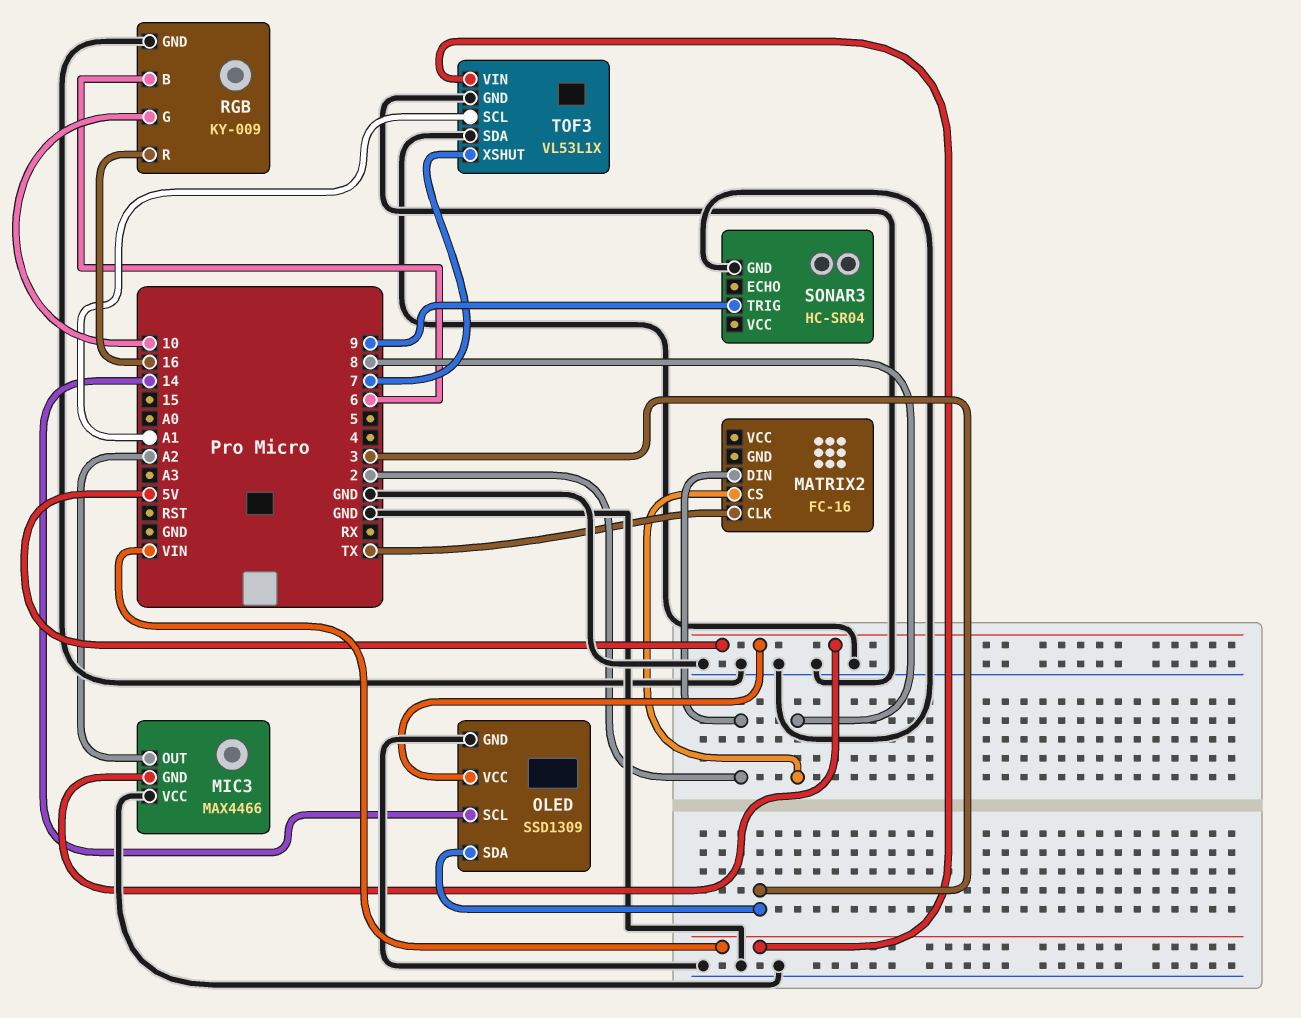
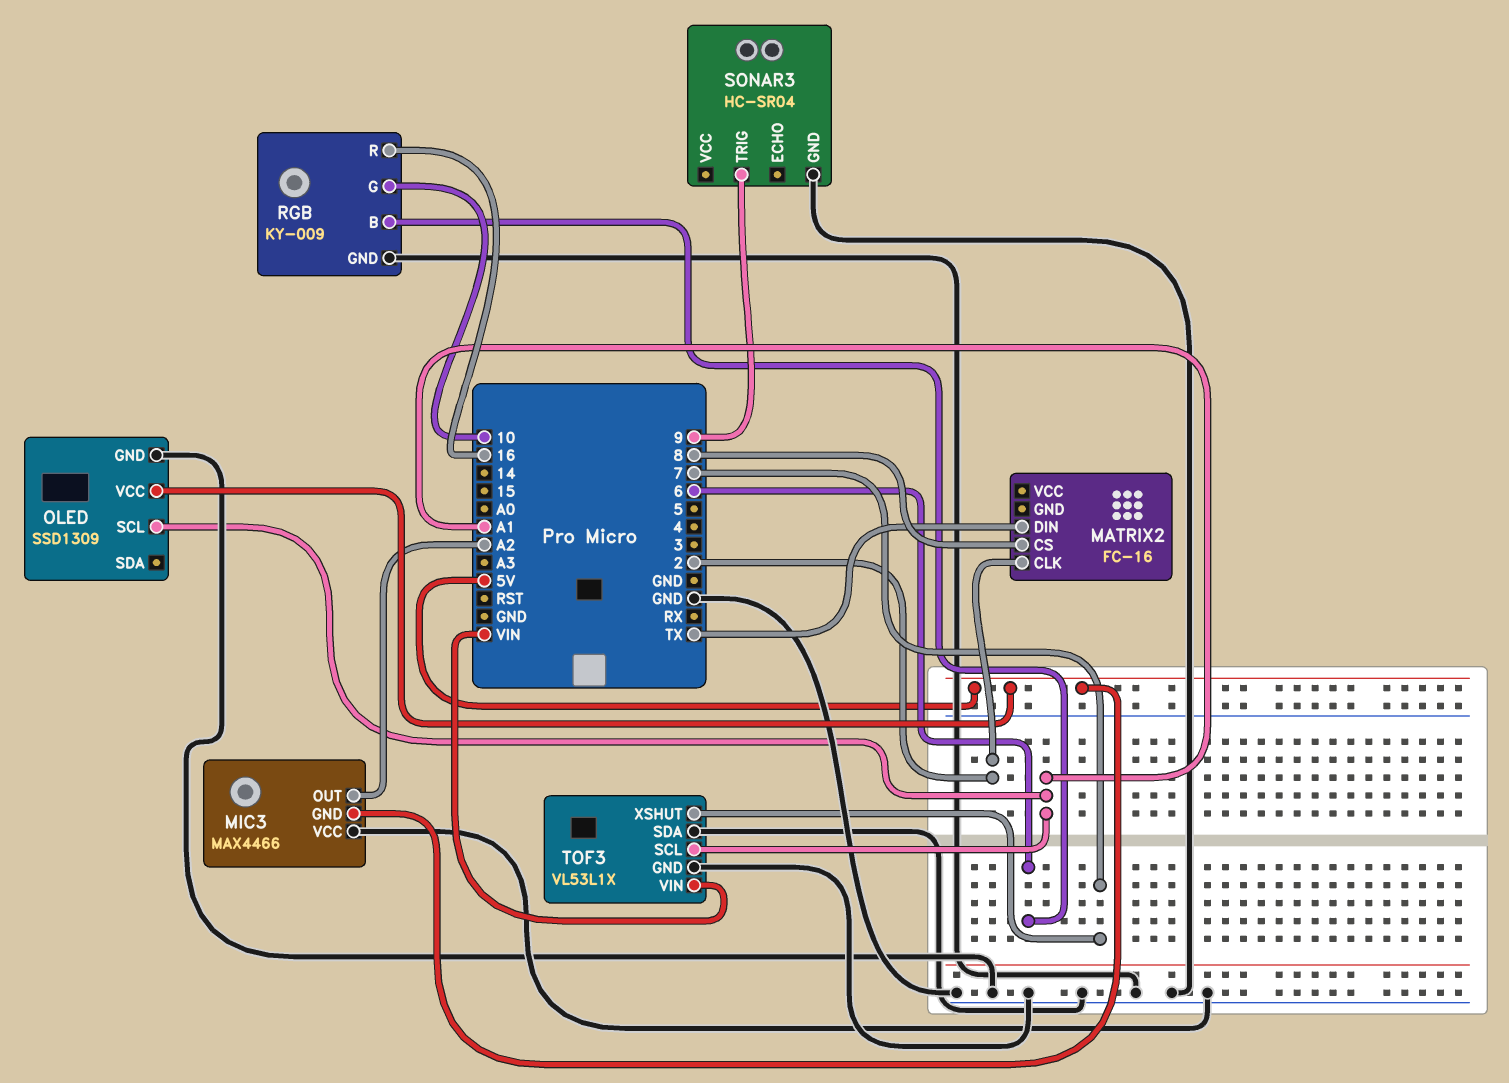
MATRIX2 pin CLK: TX -> 2
MATRIX2 pin DIN: 2 -> TX
OLED pin SCL: 14 -> A1
OLED pin SDA: 3 -> none

